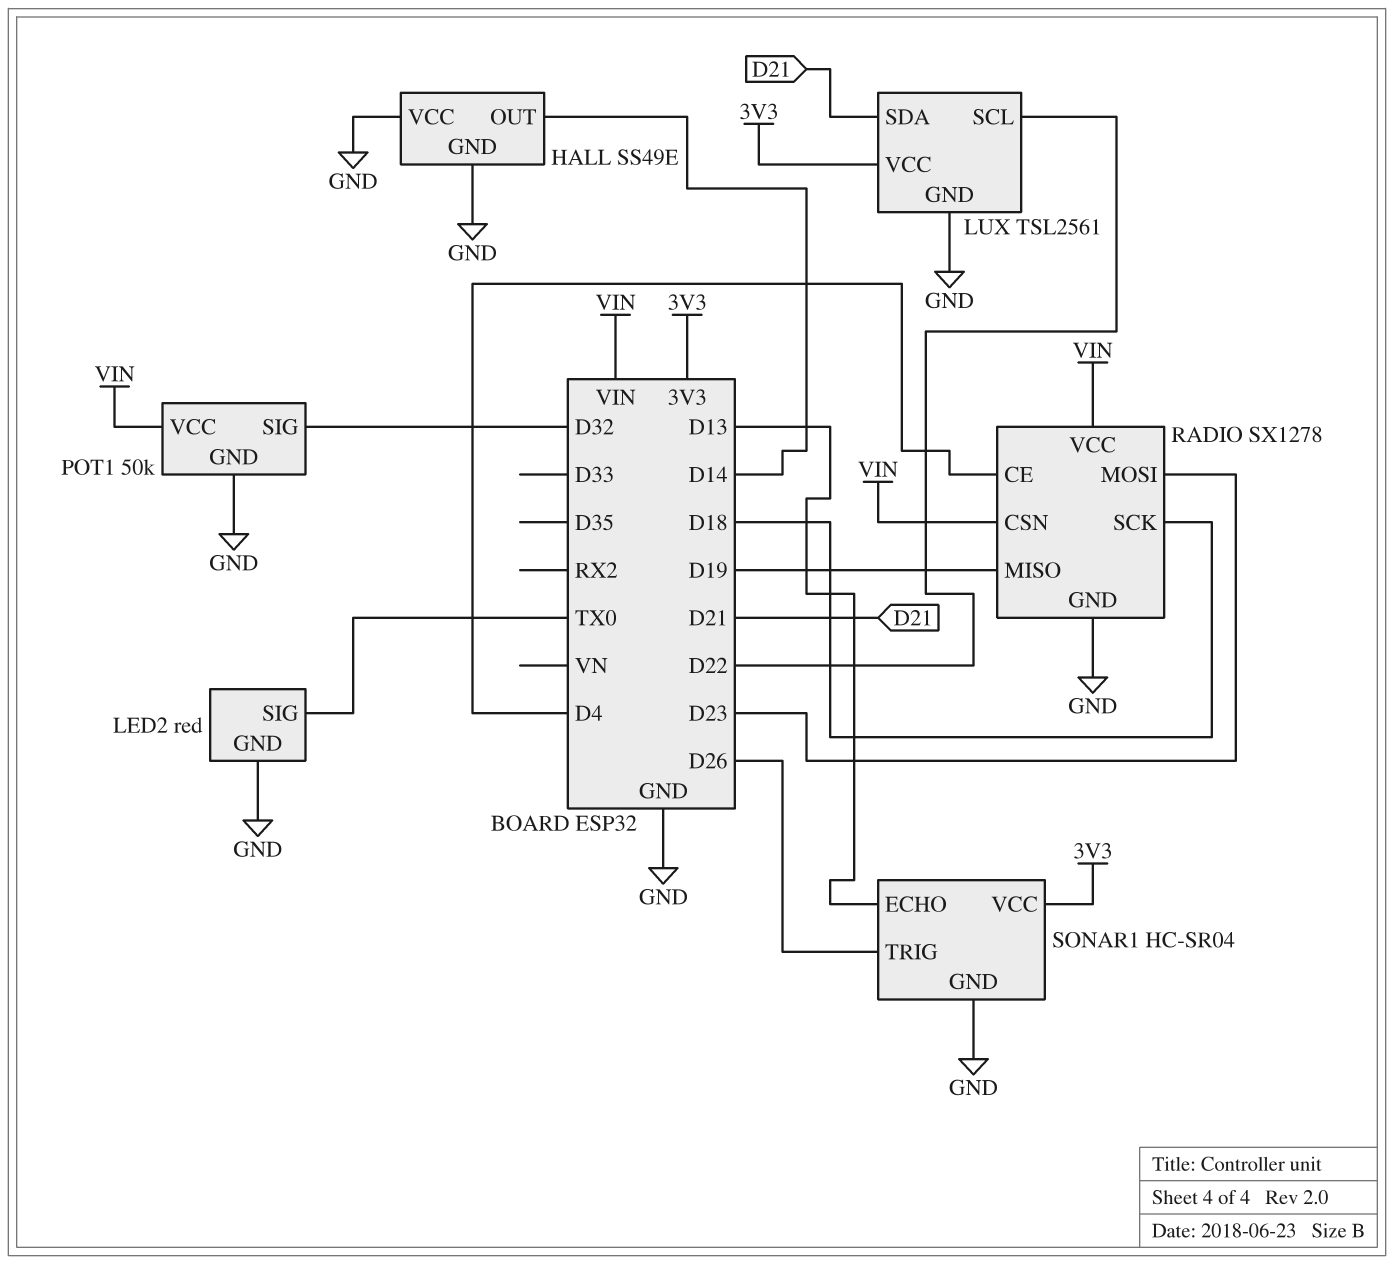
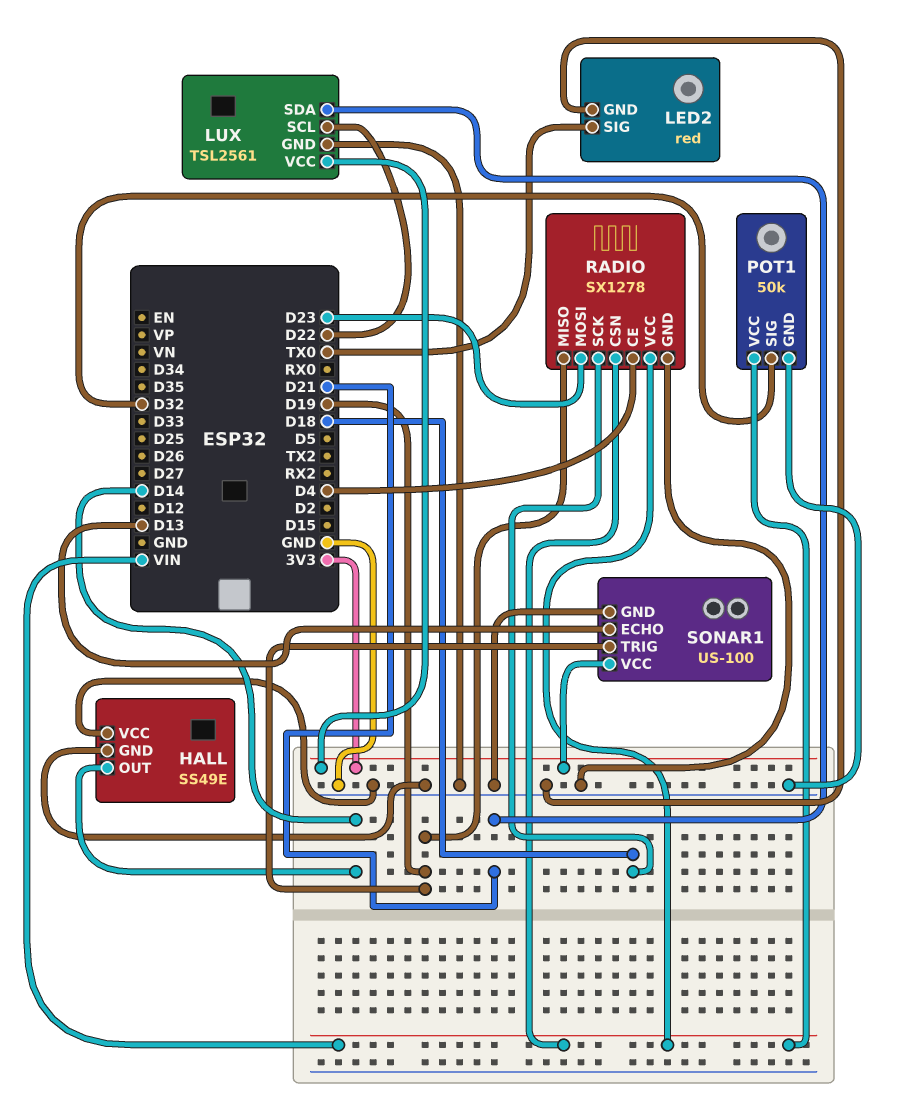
SONAR1: HC-SR04 -> US-100
SONAR1 pin TRIG: D26 -> D19

